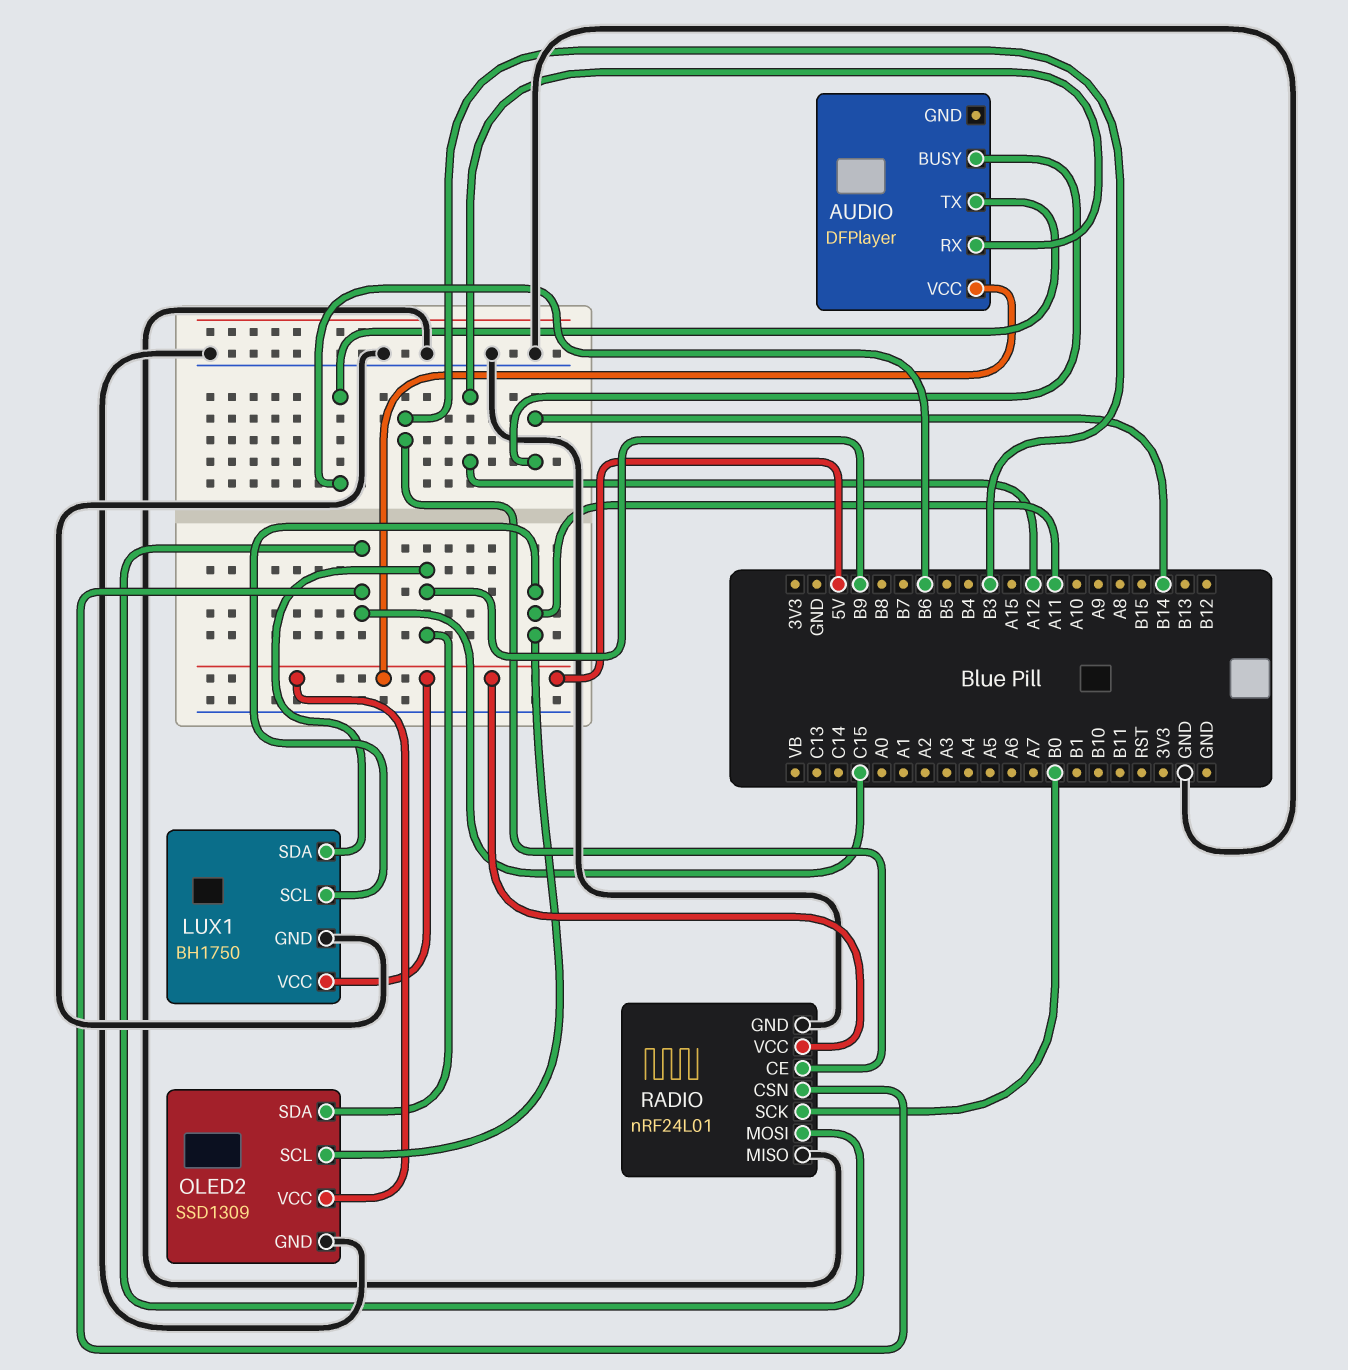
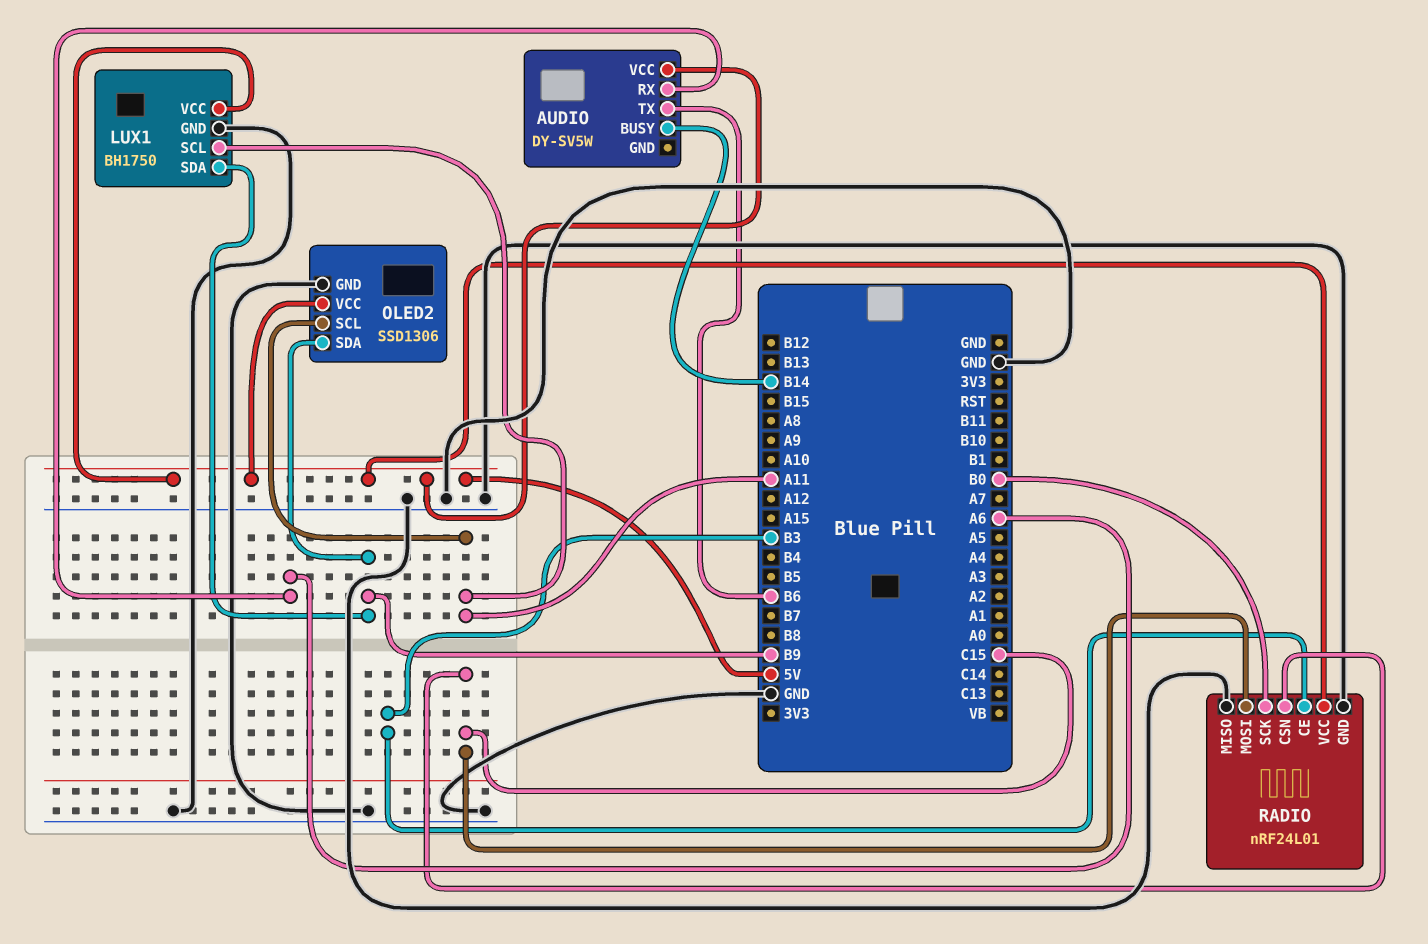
AUDIO: DFPlayer -> DY-SV5W
AUDIO pin RX: A12 -> A6
OLED2: SSD1309 -> SSD1306

